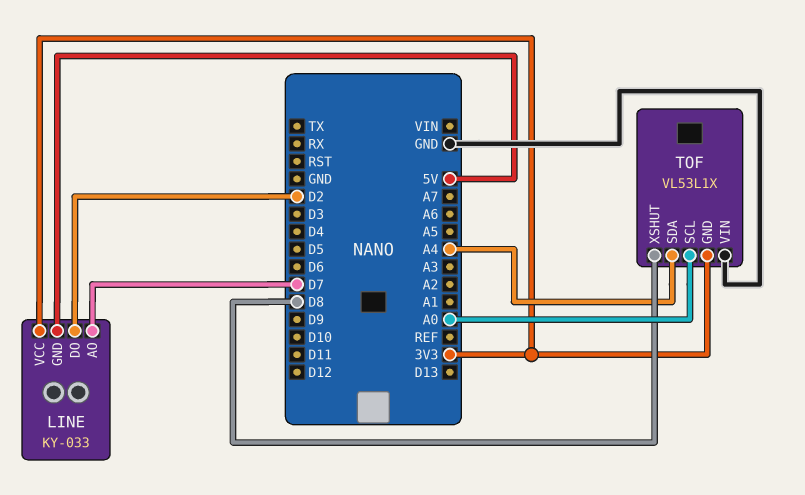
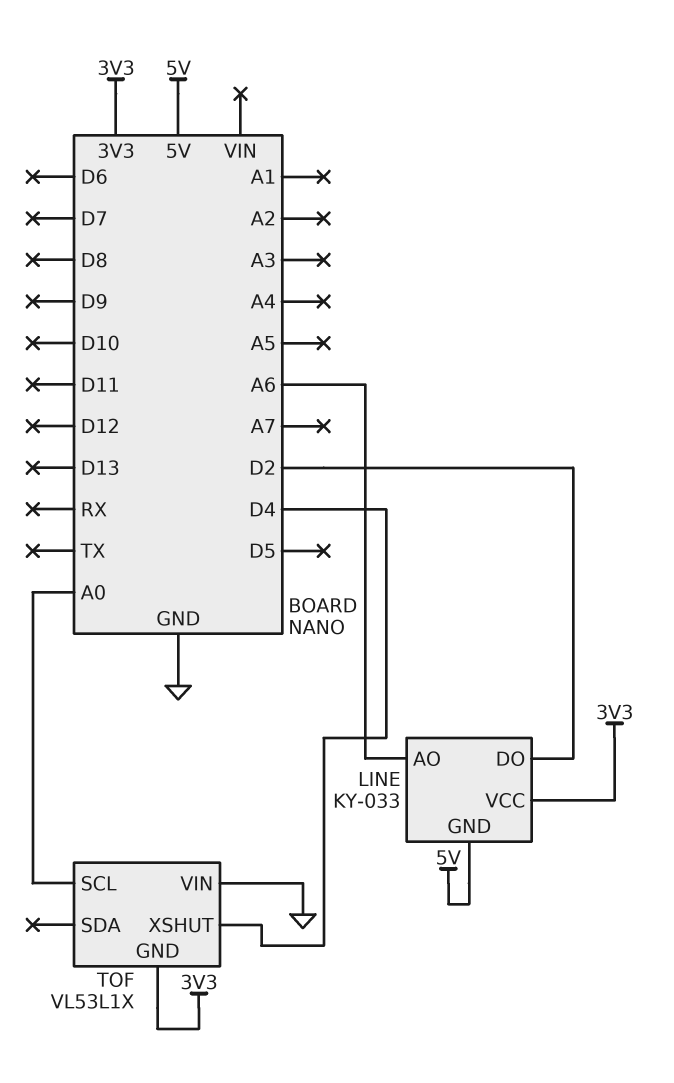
LINE pin AO: D7 -> A6
TOF pin SDA: A4 -> none
TOF pin XSHUT: D8 -> D4

